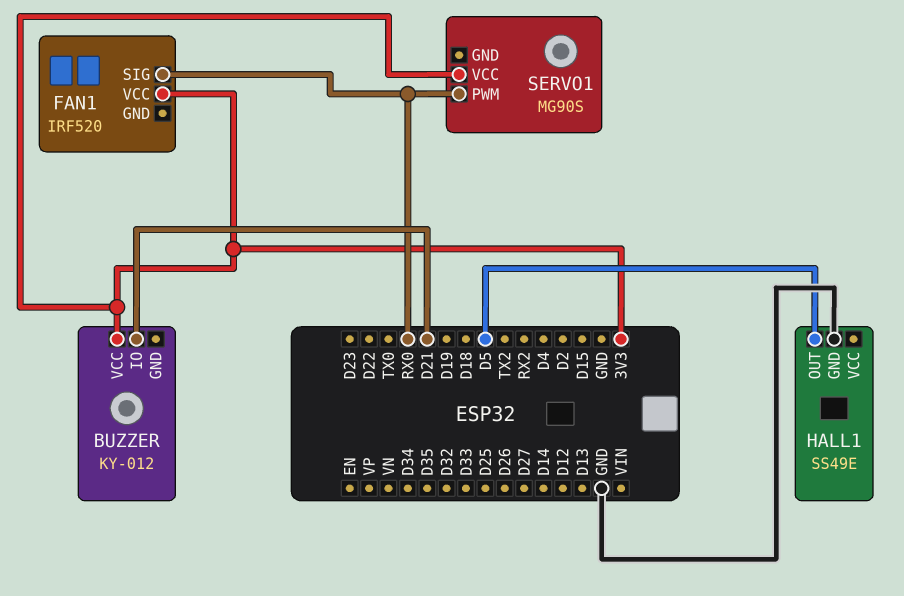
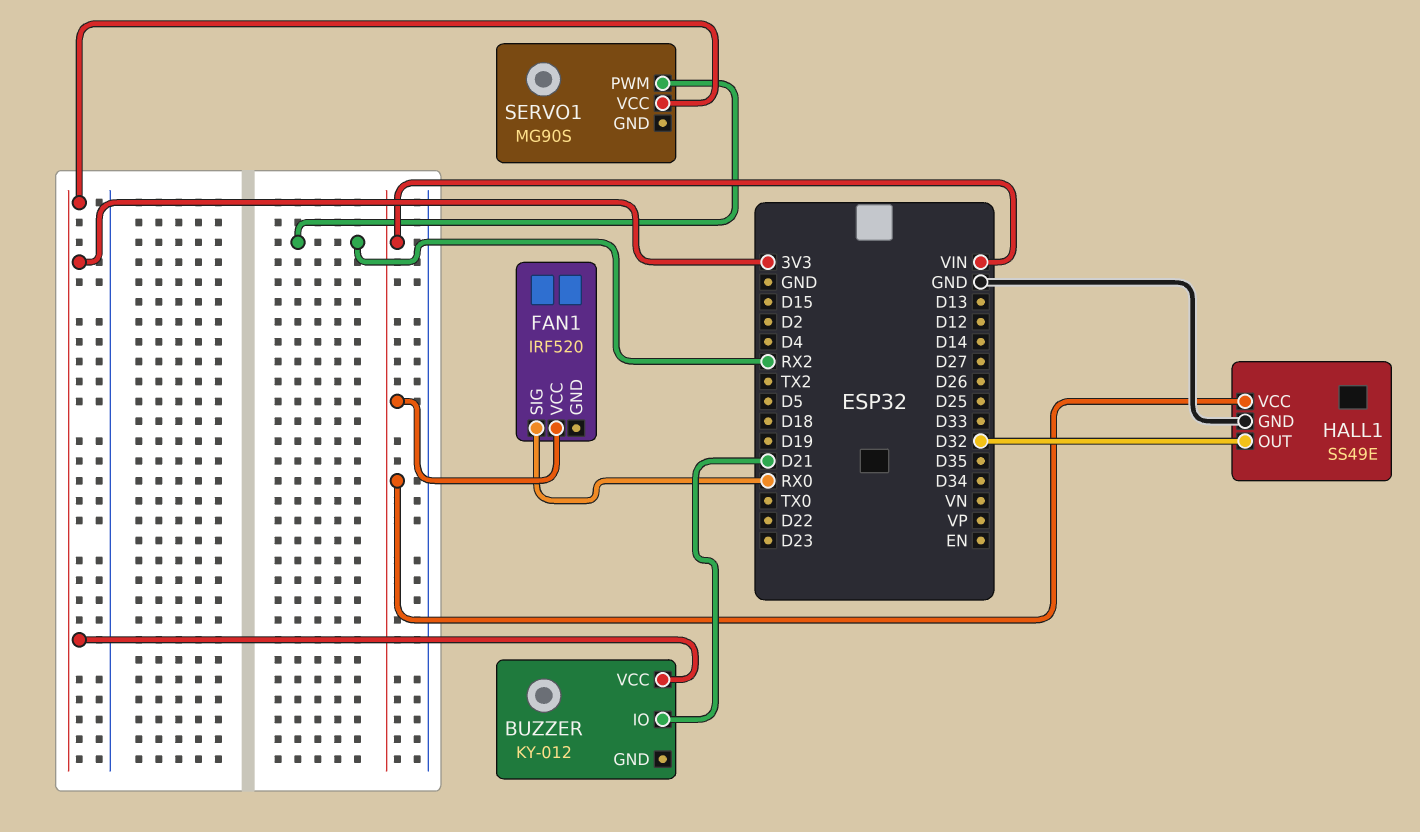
FAN1 pin VCC: 3V3 -> VIN
HALL1 pin OUT: D5 -> D32
HALL1 pin VCC: none -> VIN
SERVO1 pin PWM: RX0 -> RX2

